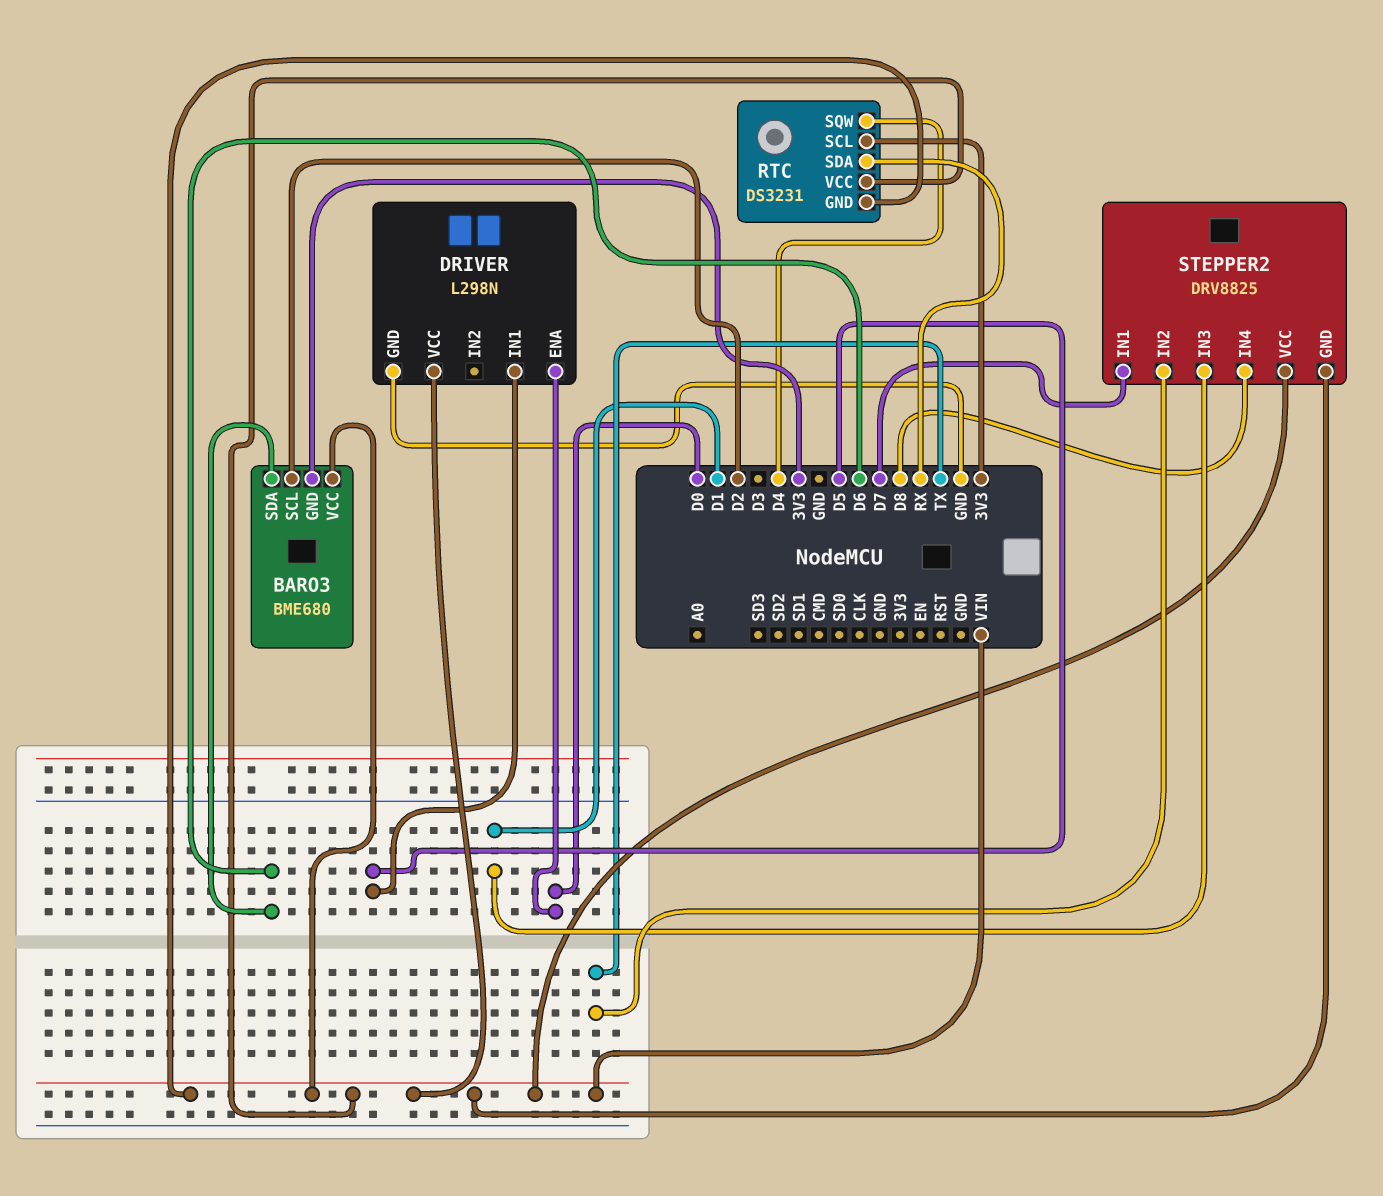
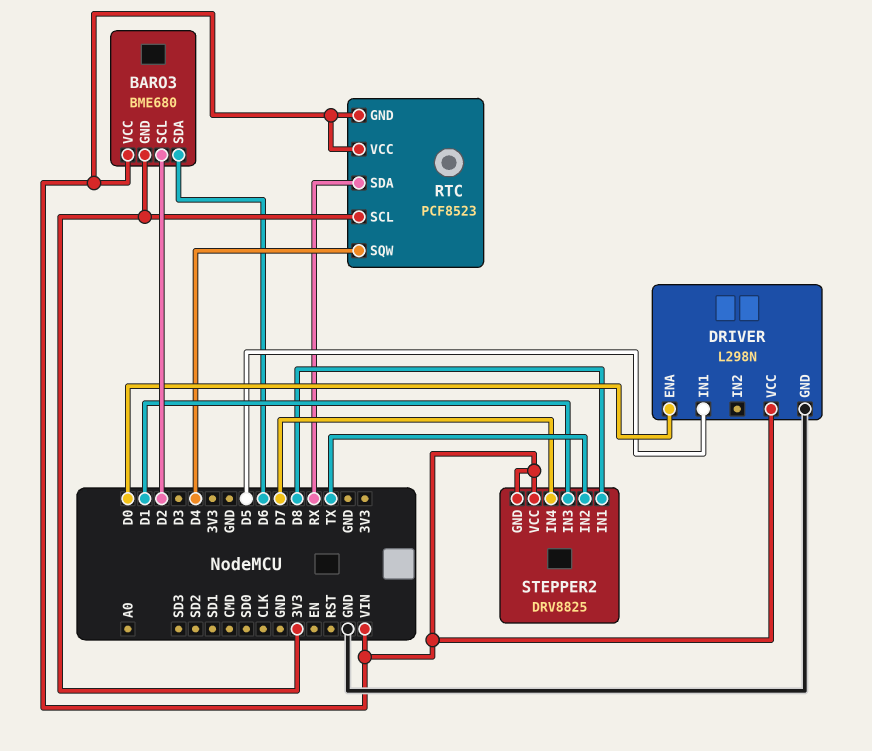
RTC: DS3231 -> PCF8523
STEPPER2 pin IN1: D7 -> D8
STEPPER2 pin IN4: D8 -> D7

